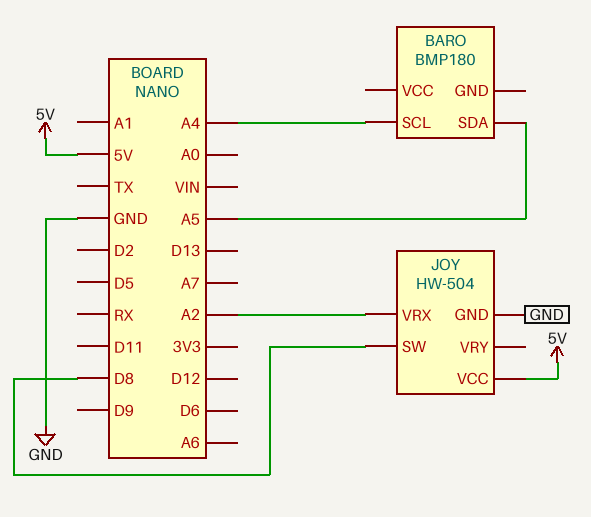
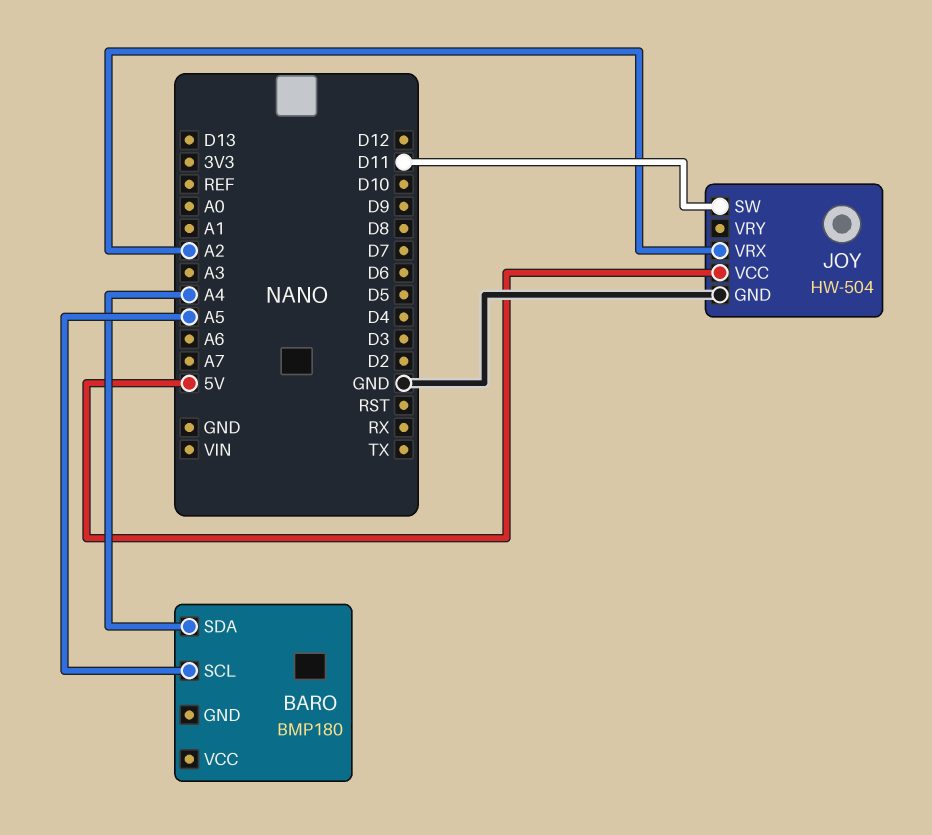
BARO pin SCL: A4 -> A5
BARO pin SDA: A5 -> A4
JOY pin SW: D8 -> D11

